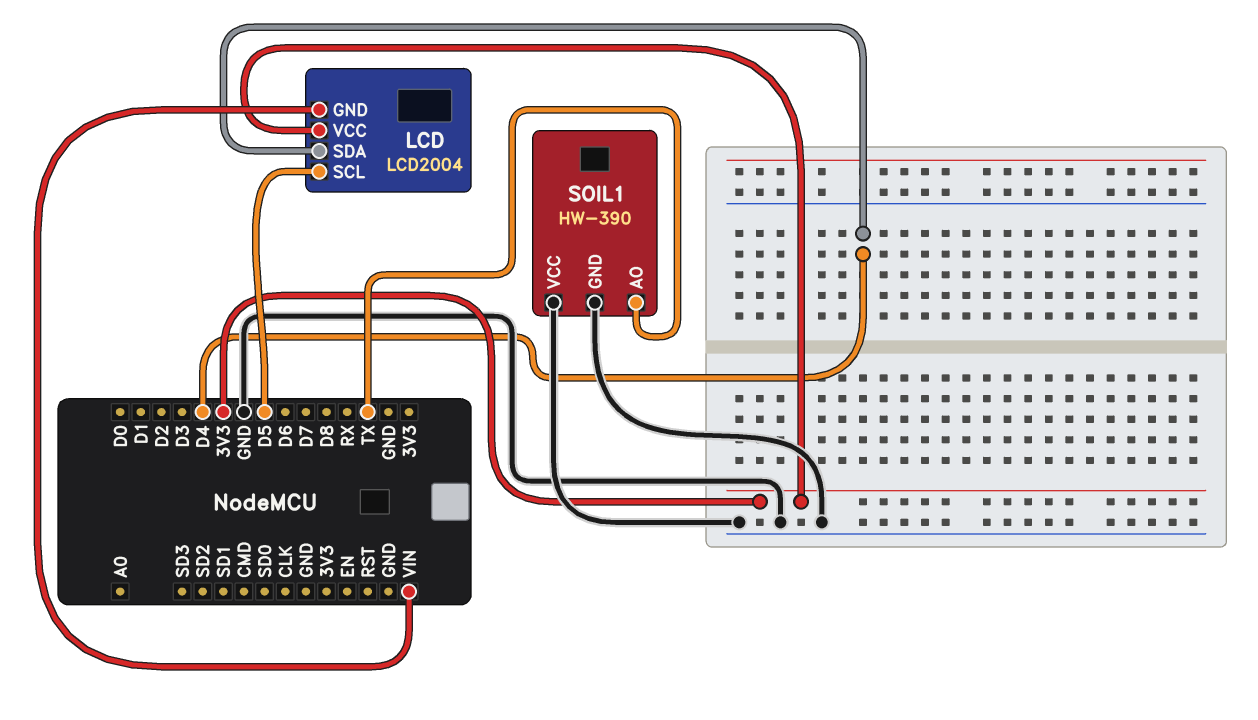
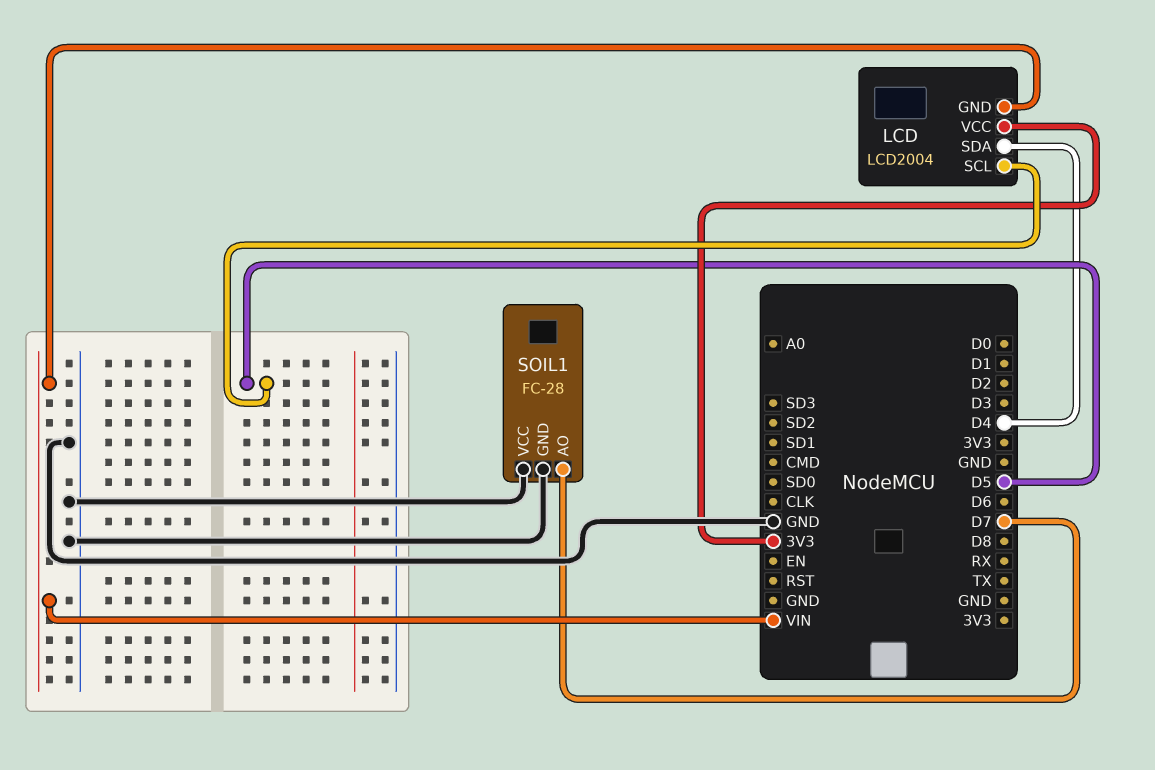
SOIL1: HW-390 -> FC-28
SOIL1 pin AO: TX -> D7

